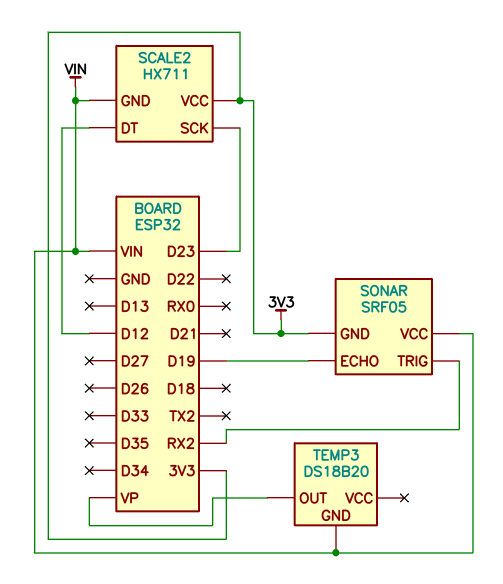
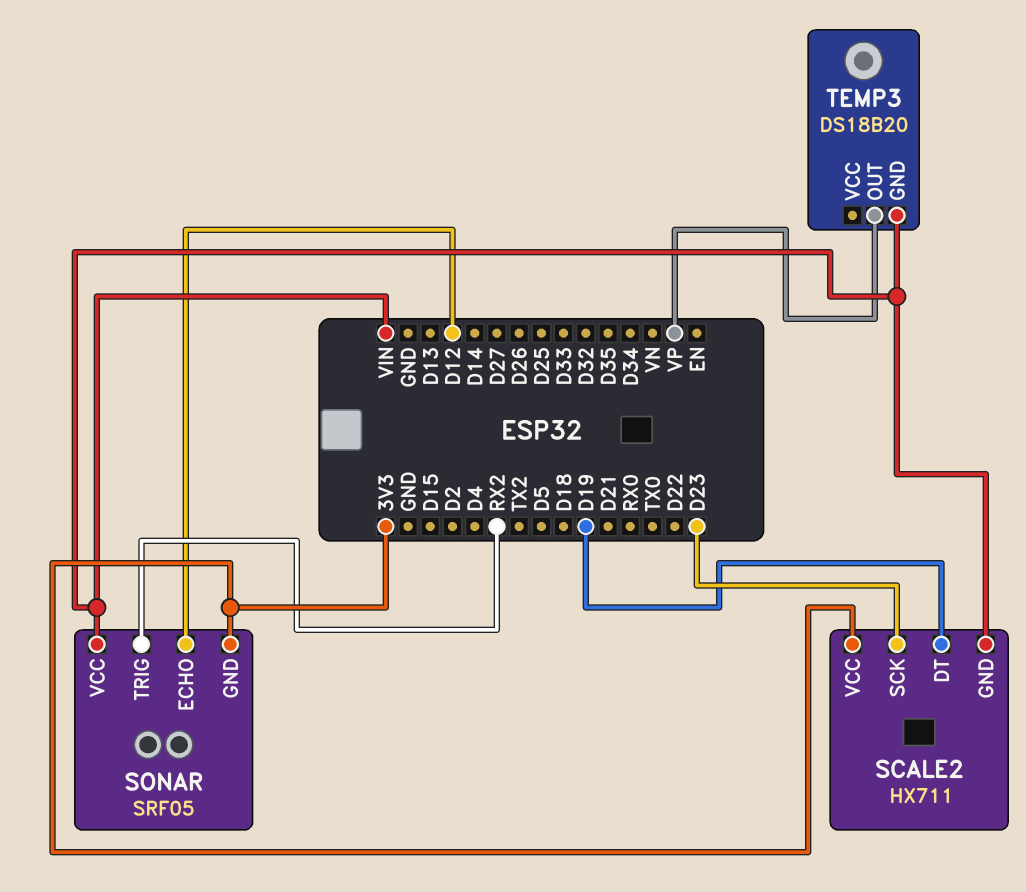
SCALE2 pin DT: D12 -> D19
SONAR pin ECHO: D19 -> D12

